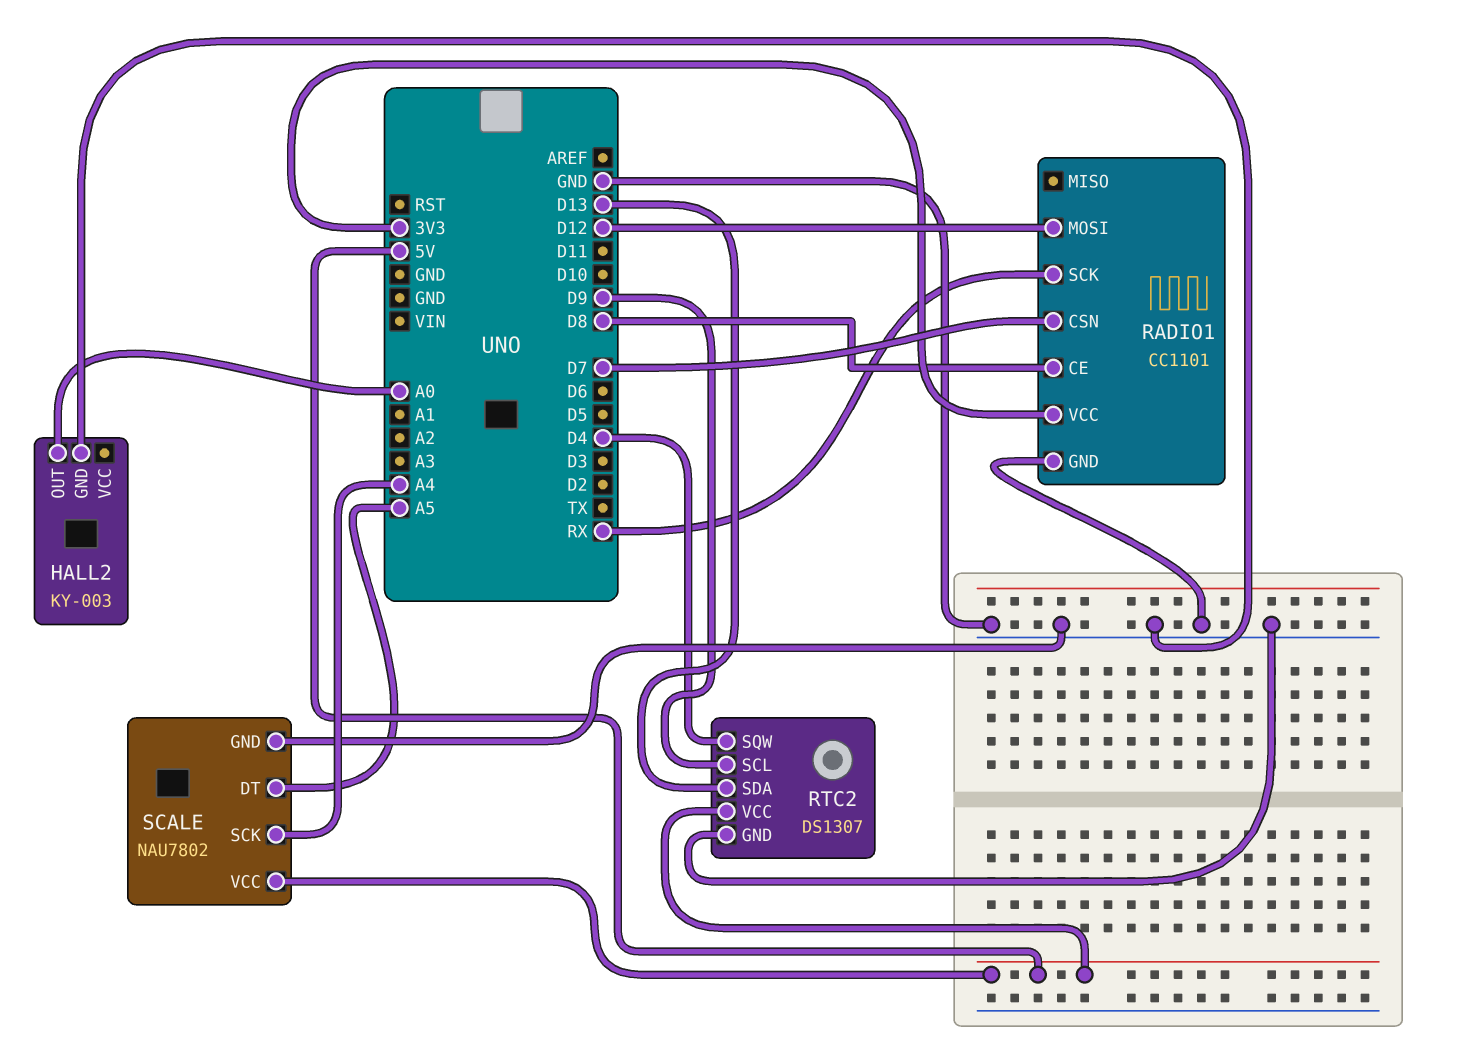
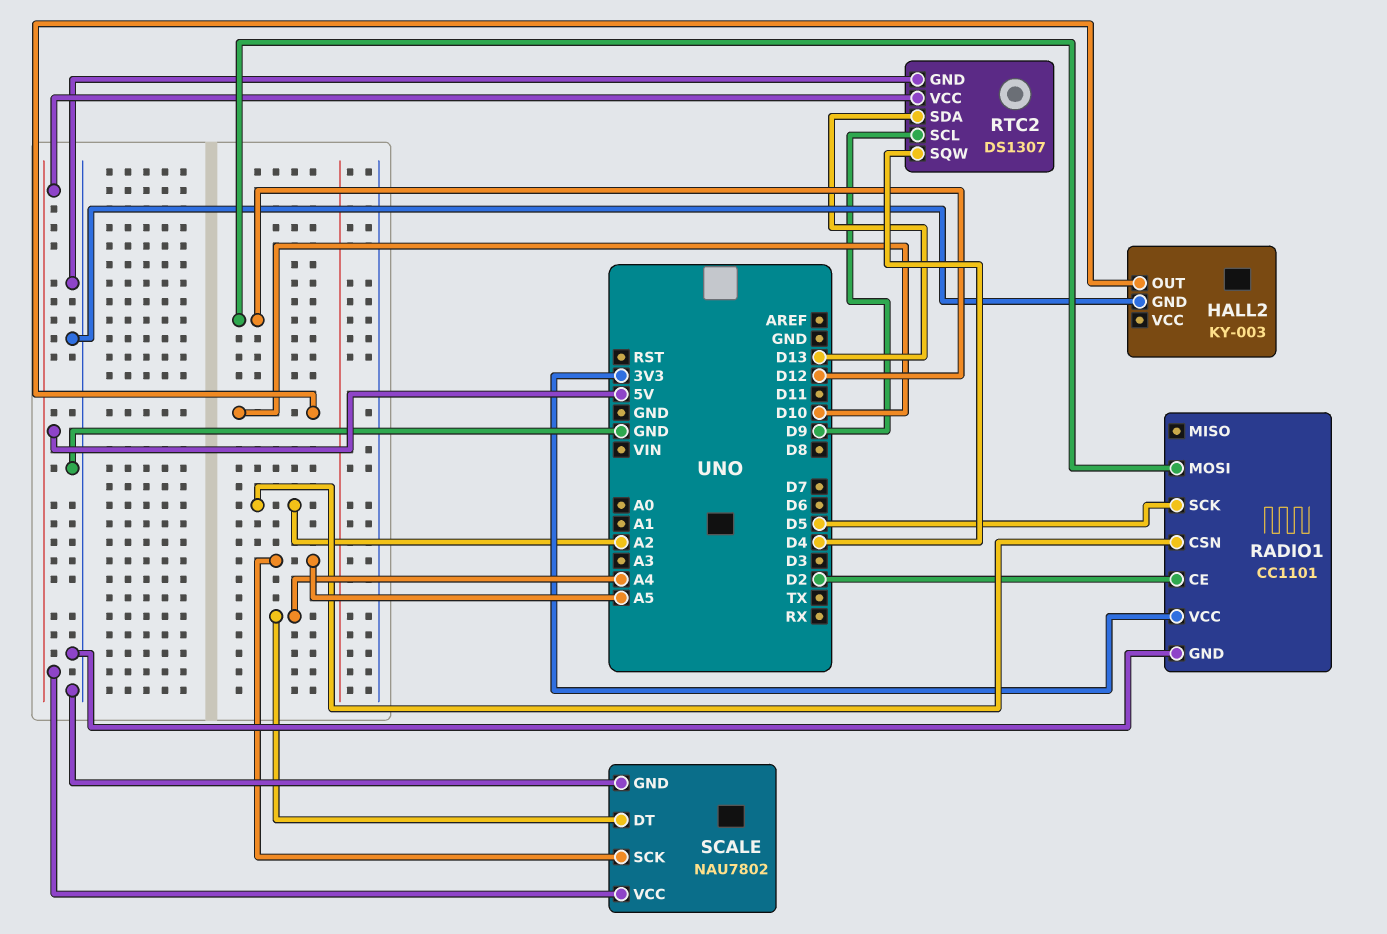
HALL2 pin OUT: A0 -> D10
RADIO1 pin CE: D8 -> D2
RADIO1 pin CSN: D7 -> A2
RADIO1 pin SCK: RX -> D5
SCALE pin DT: A5 -> A4
SCALE pin SCK: A4 -> A5

